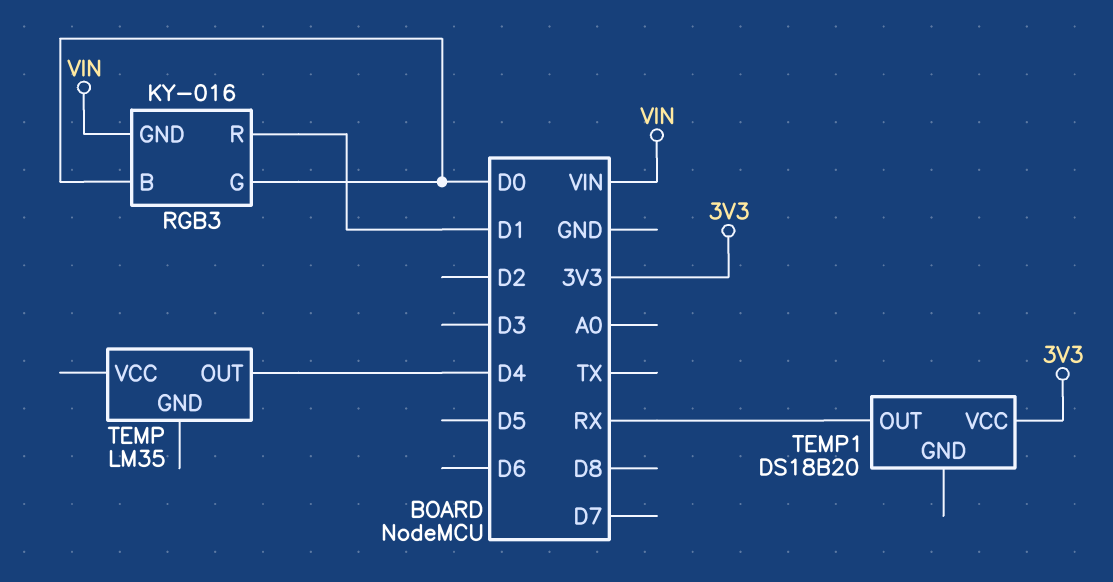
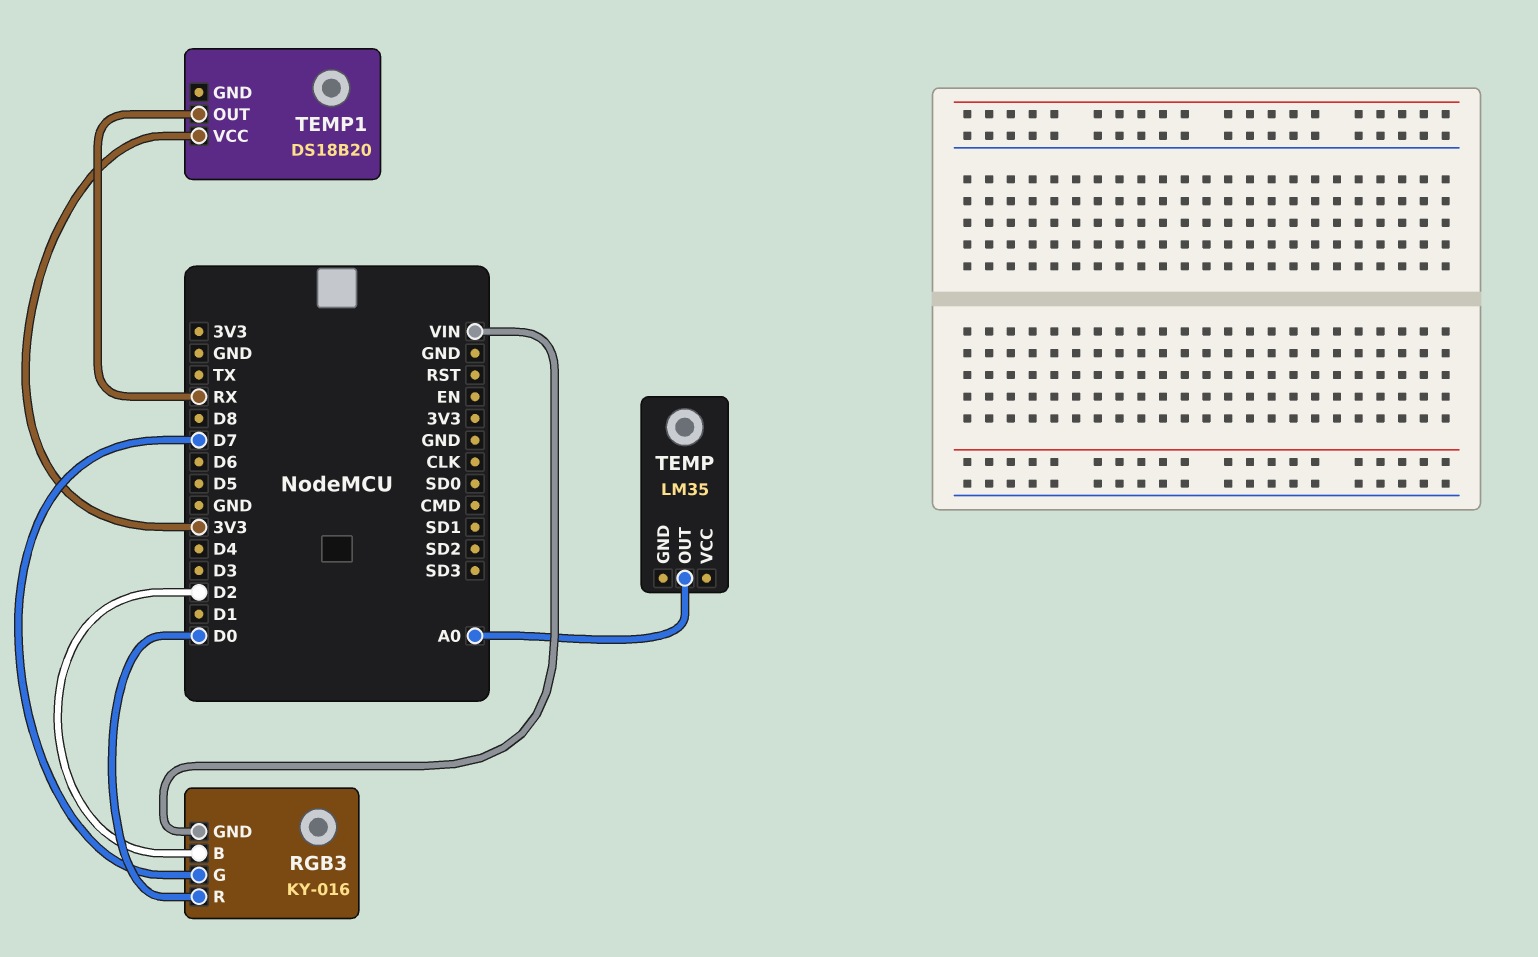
RGB3 pin B: D0 -> D2
RGB3 pin G: D0 -> D7
RGB3 pin R: D1 -> D0
TEMP pin OUT: D4 -> A0

